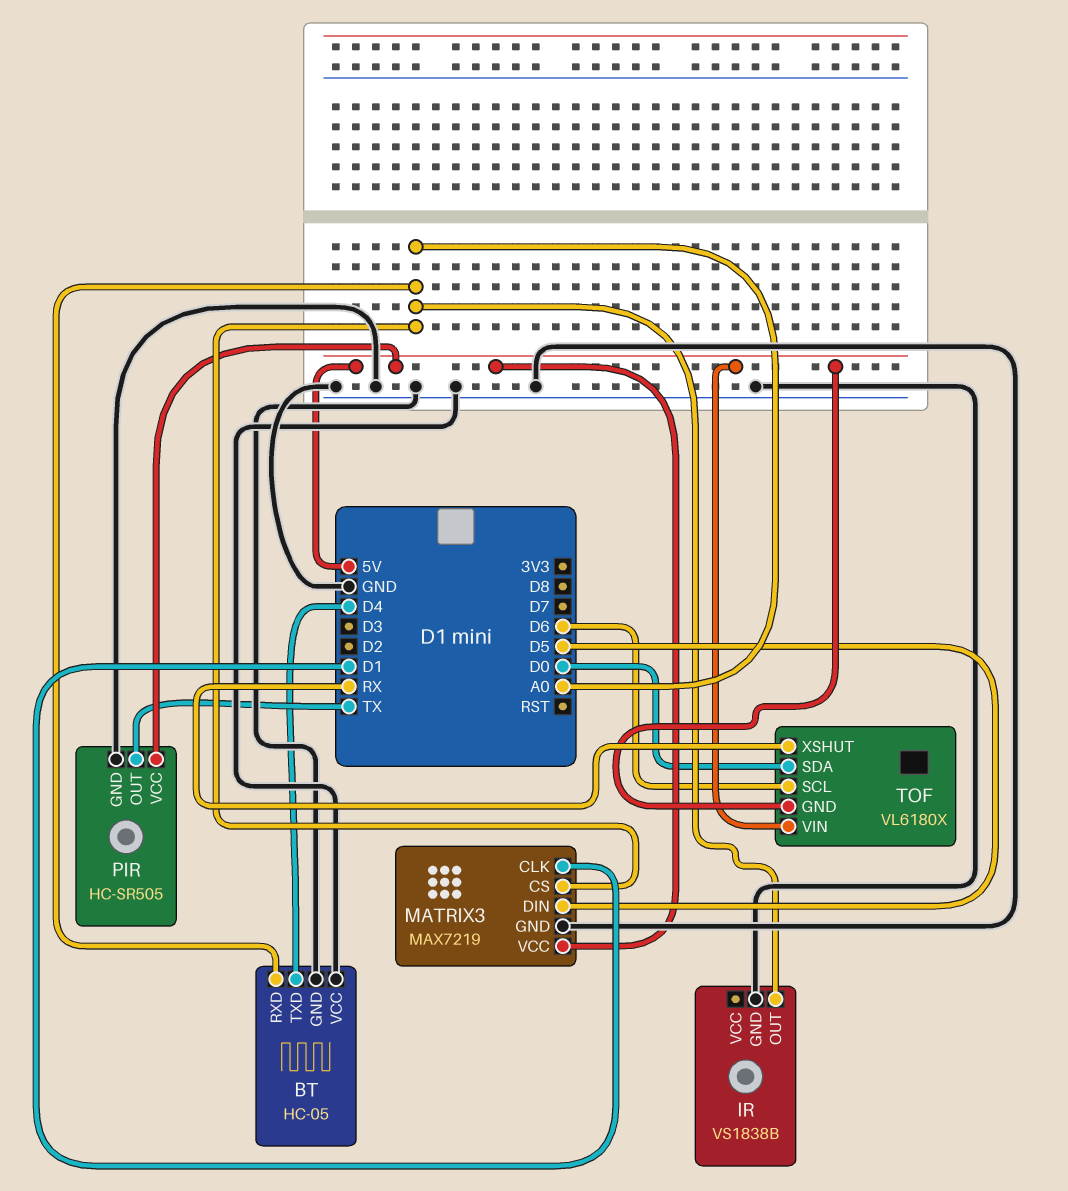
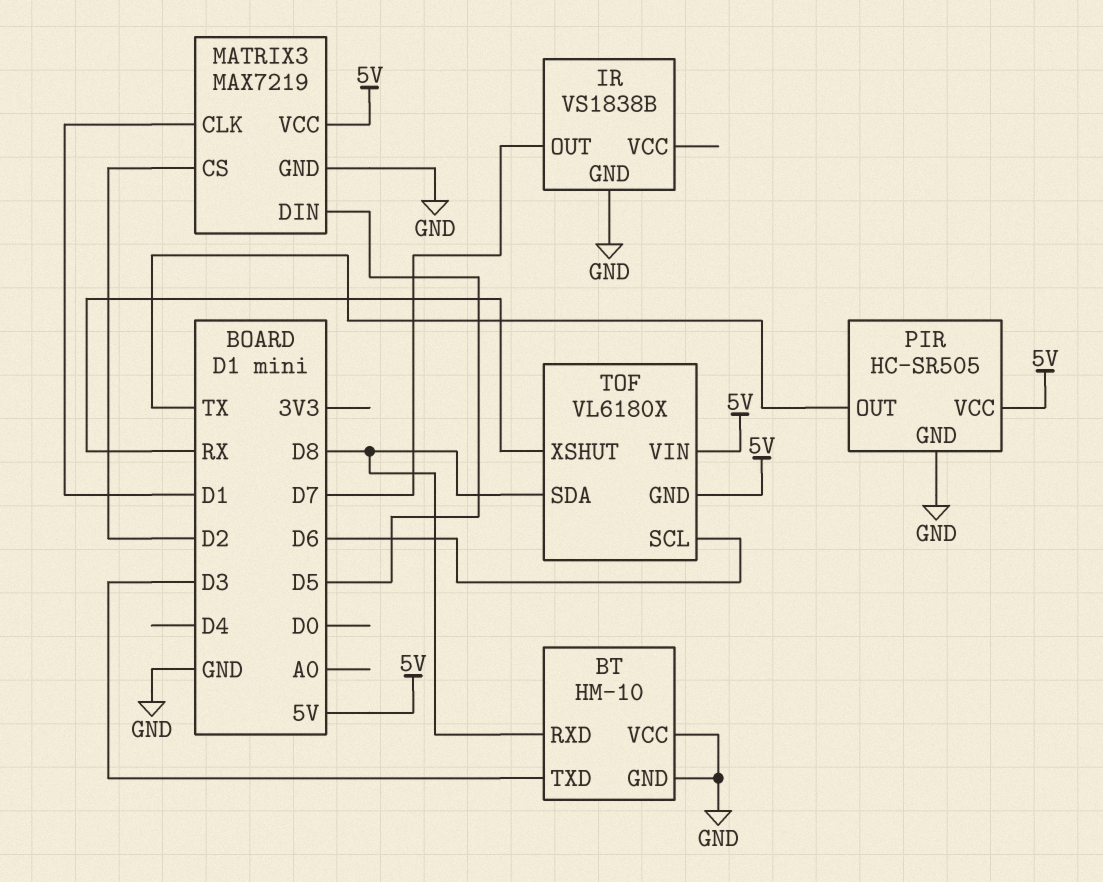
BT: HC-05 -> HM-10
BT pin RXD: A0 -> D8
BT pin TXD: D4 -> D3
IR pin OUT: A0 -> D7
MATRIX3 pin CS: A0 -> D2
TOF pin SDA: D0 -> D8

